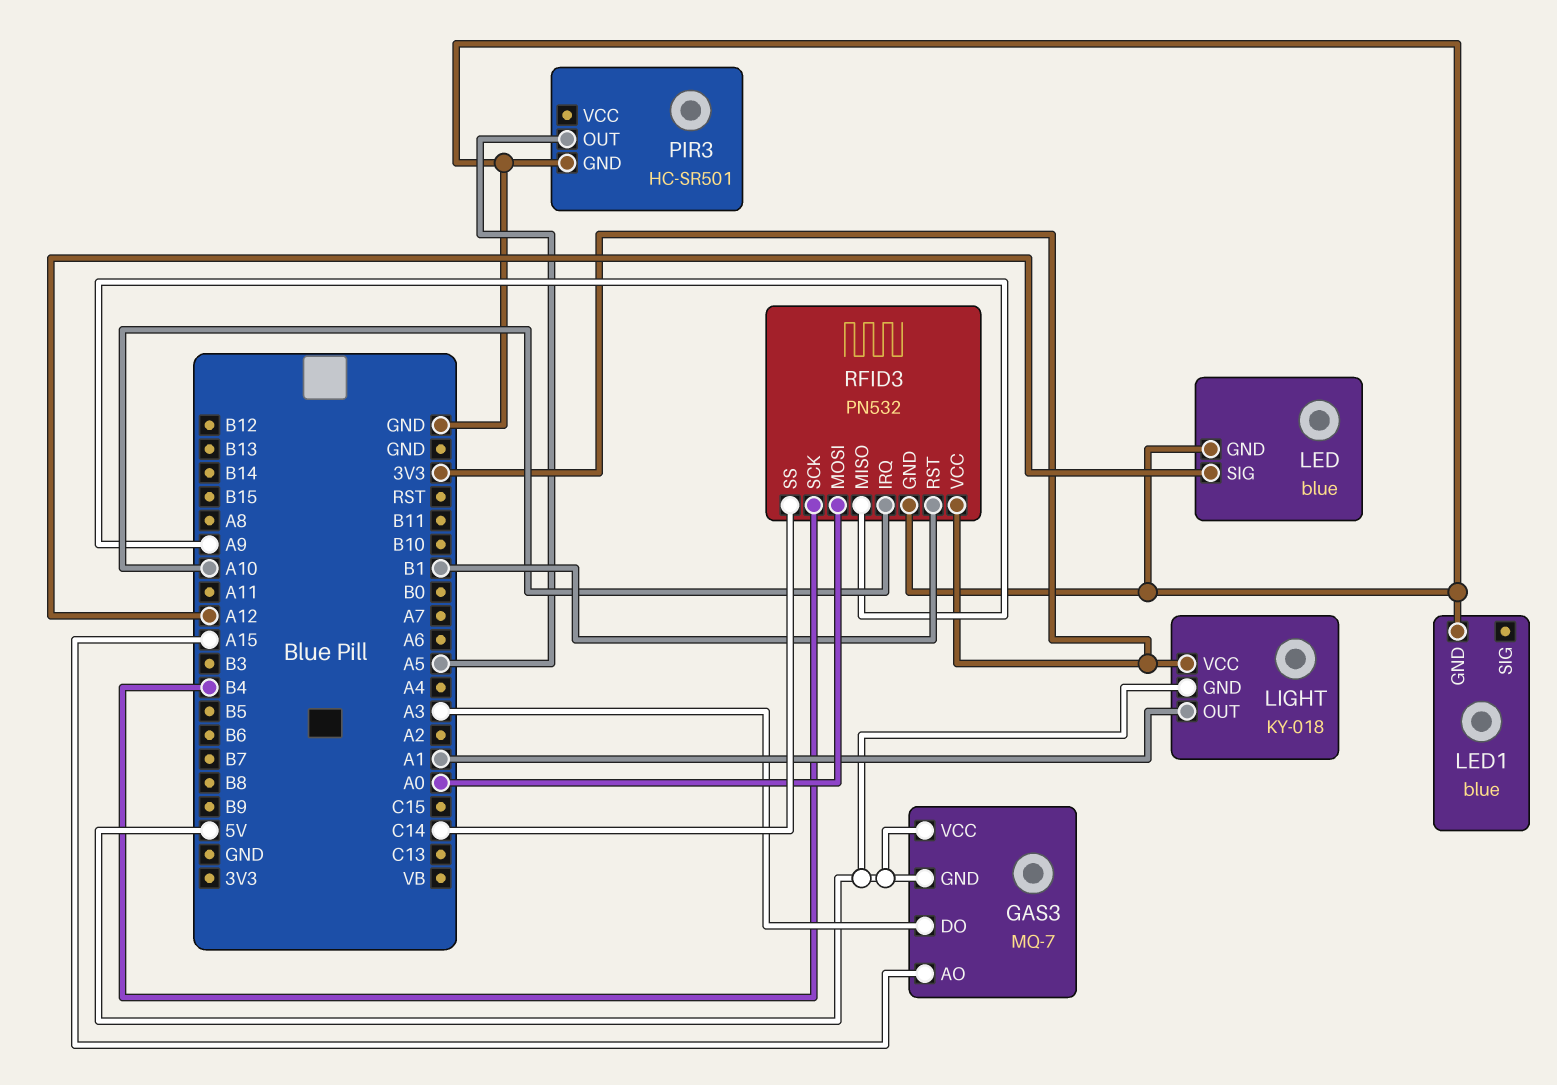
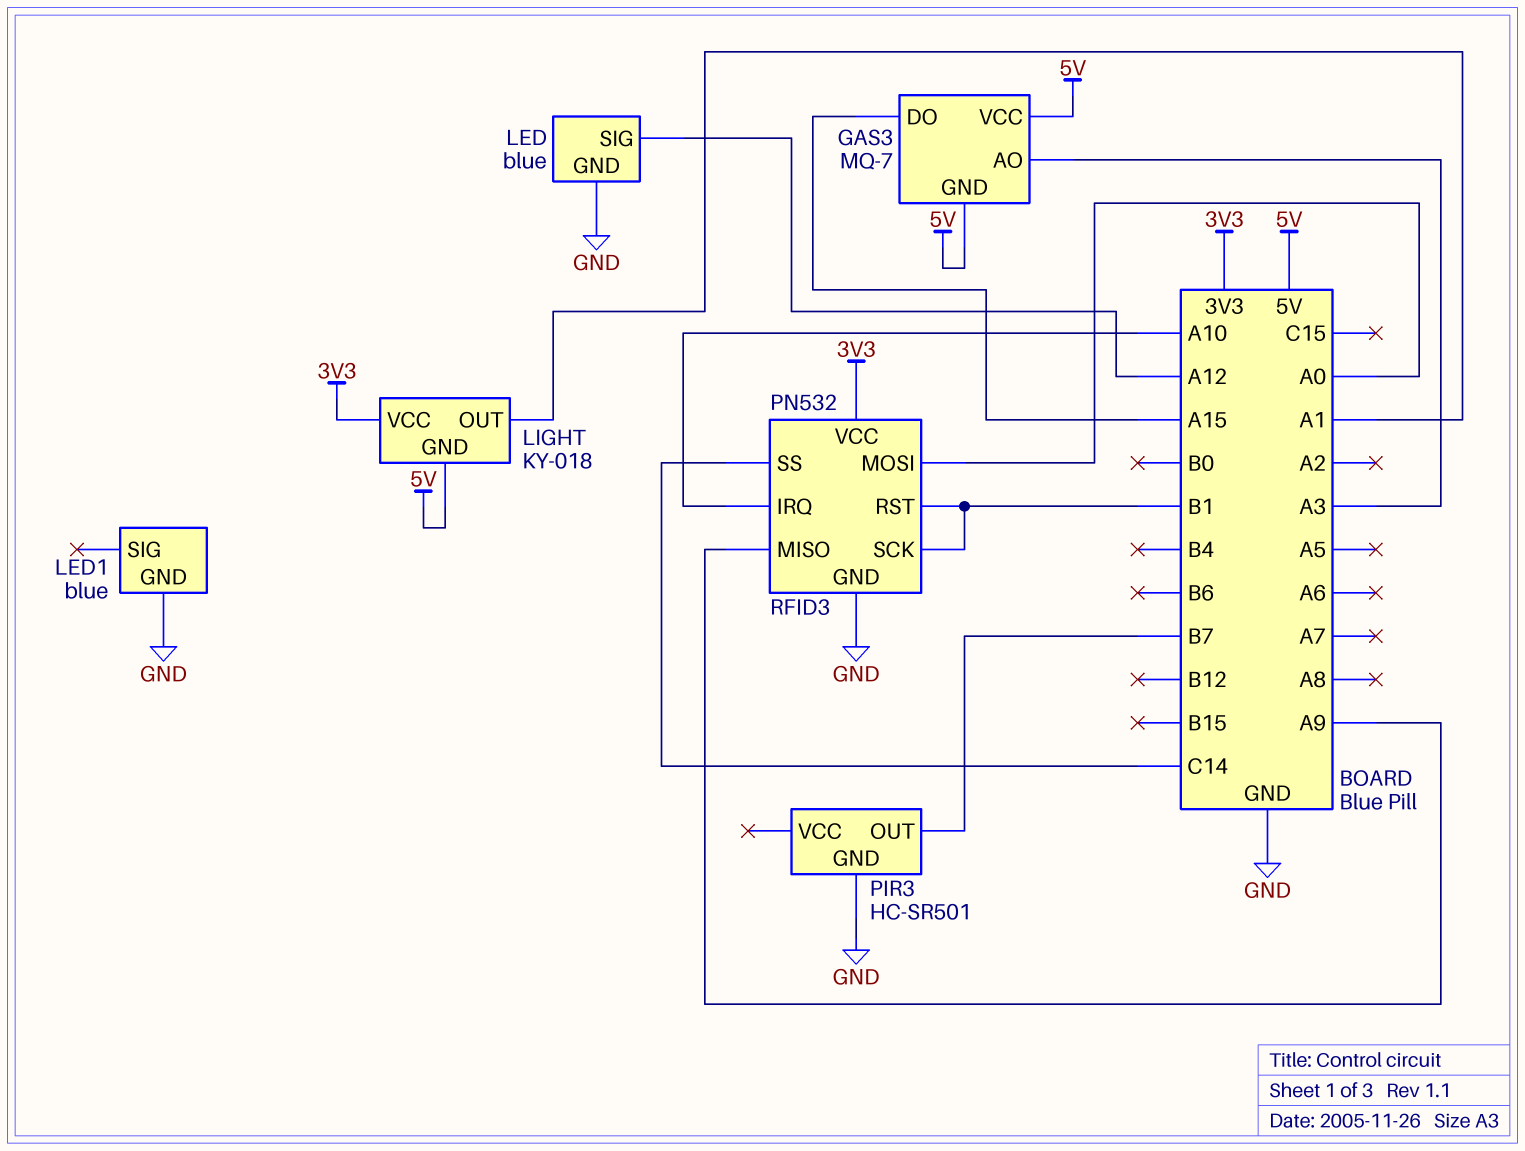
GAS3 pin AO: A15 -> A3
GAS3 pin DO: A3 -> A15
PIR3 pin OUT: A5 -> B7
RFID3 pin SCK: B4 -> B1

